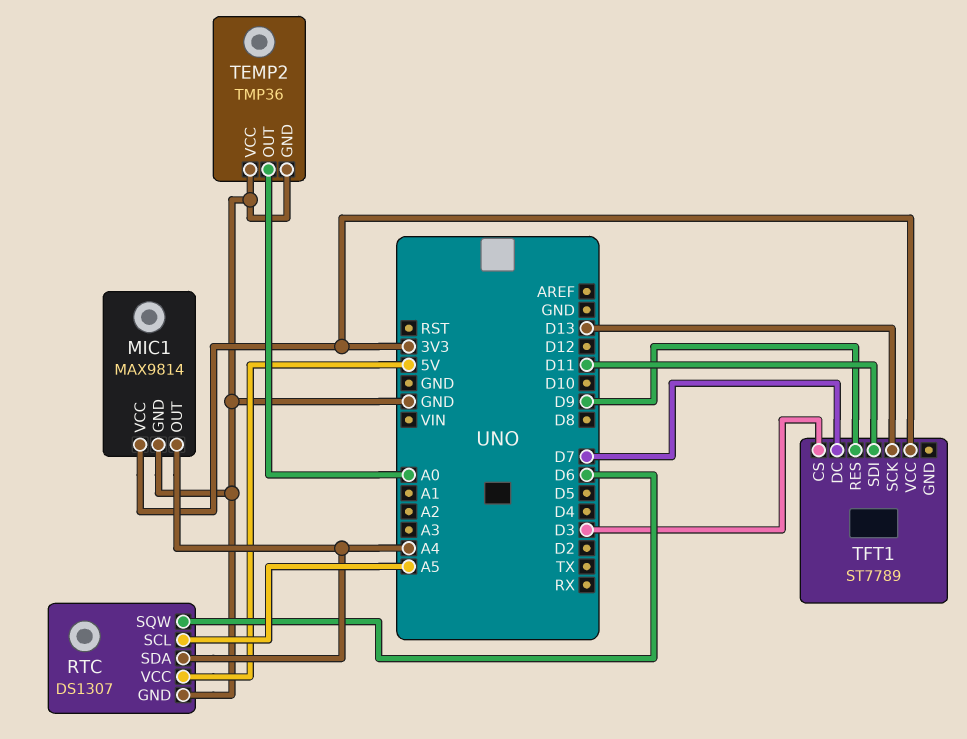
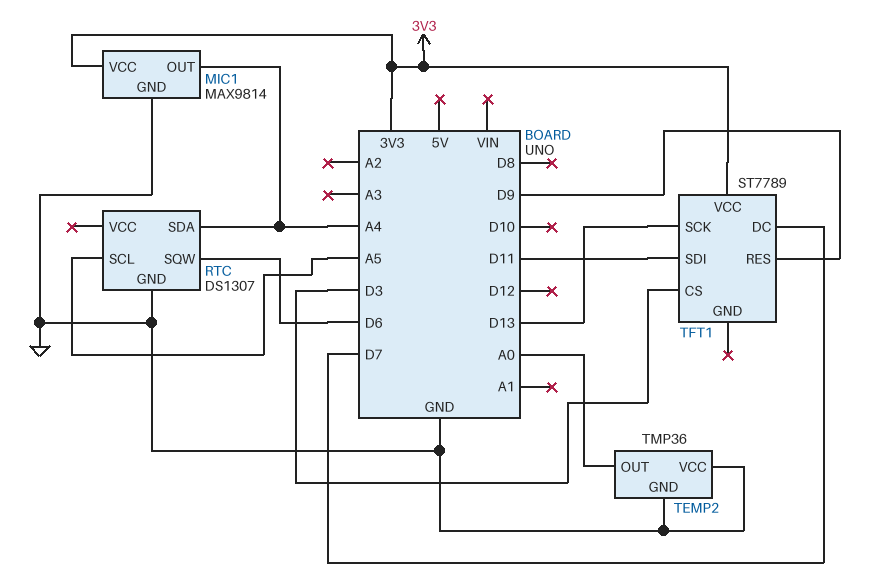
RTC pin VCC: 5V -> none

